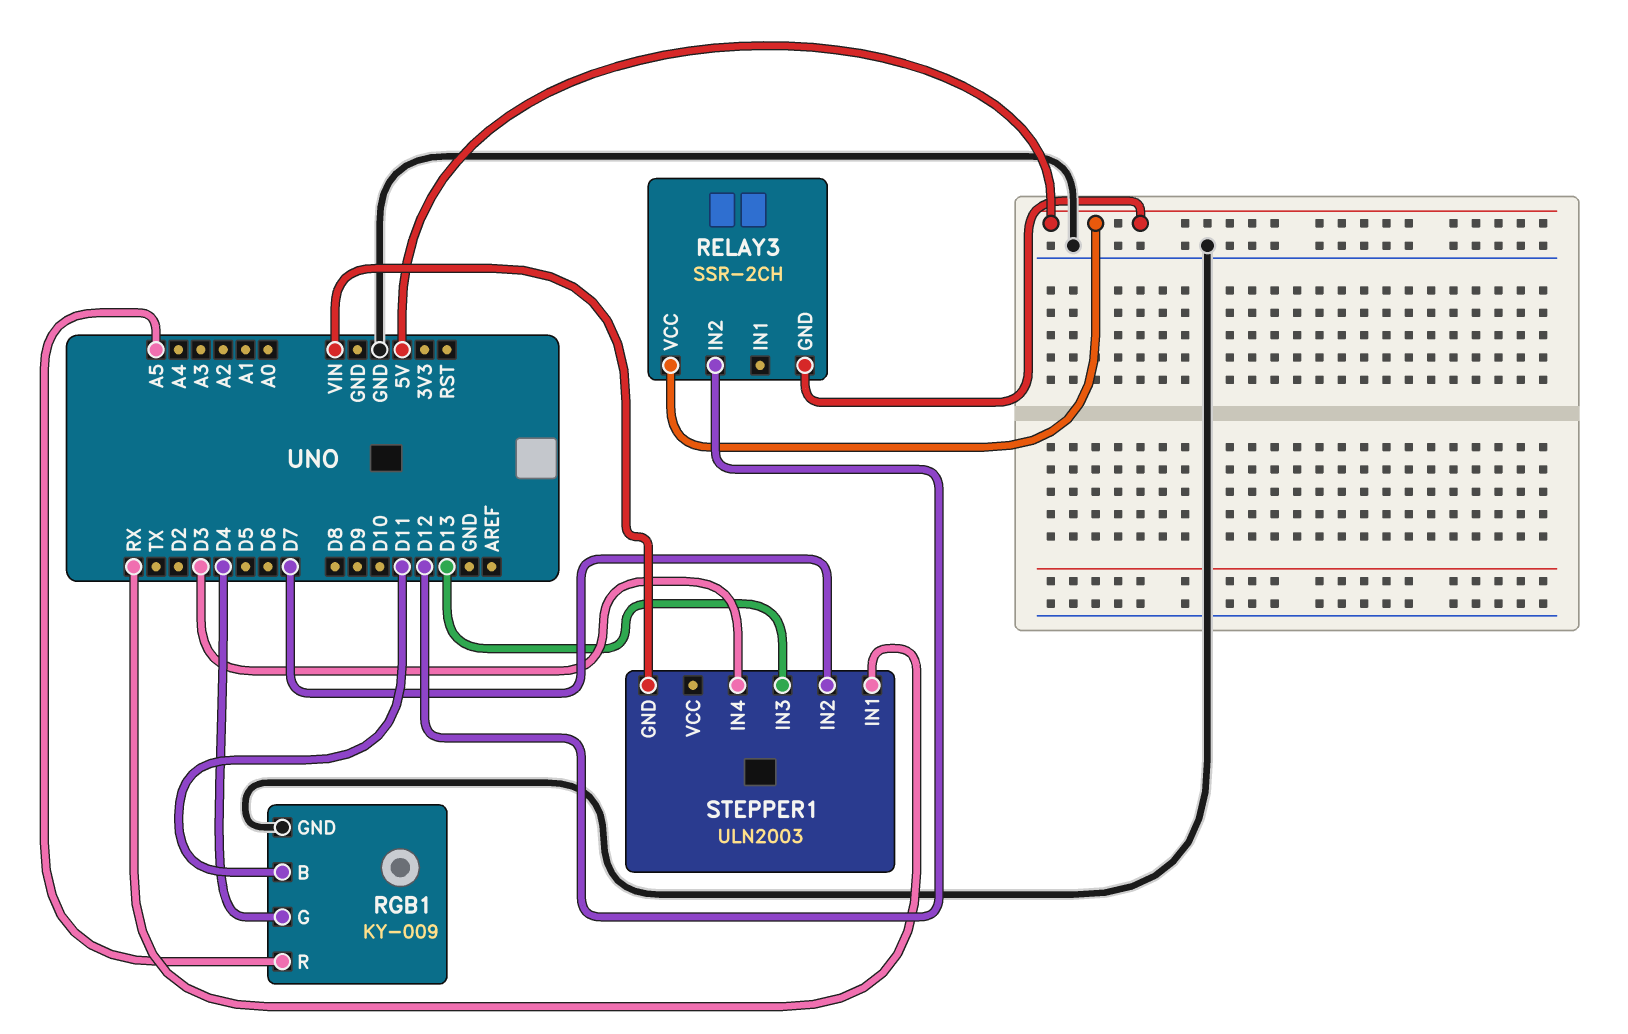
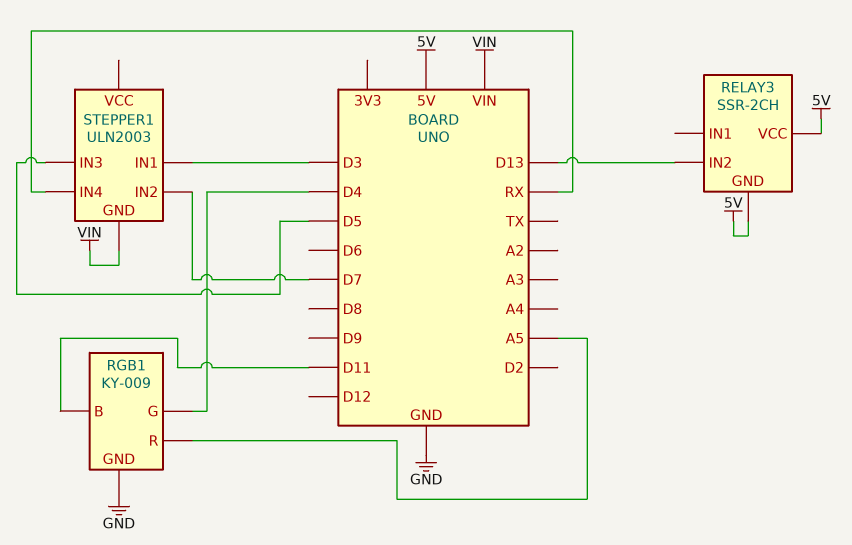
RELAY3 pin IN2: D12 -> D13
STEPPER1 pin IN1: RX -> D3
STEPPER1 pin IN3: D13 -> D5
STEPPER1 pin IN4: D3 -> RX

